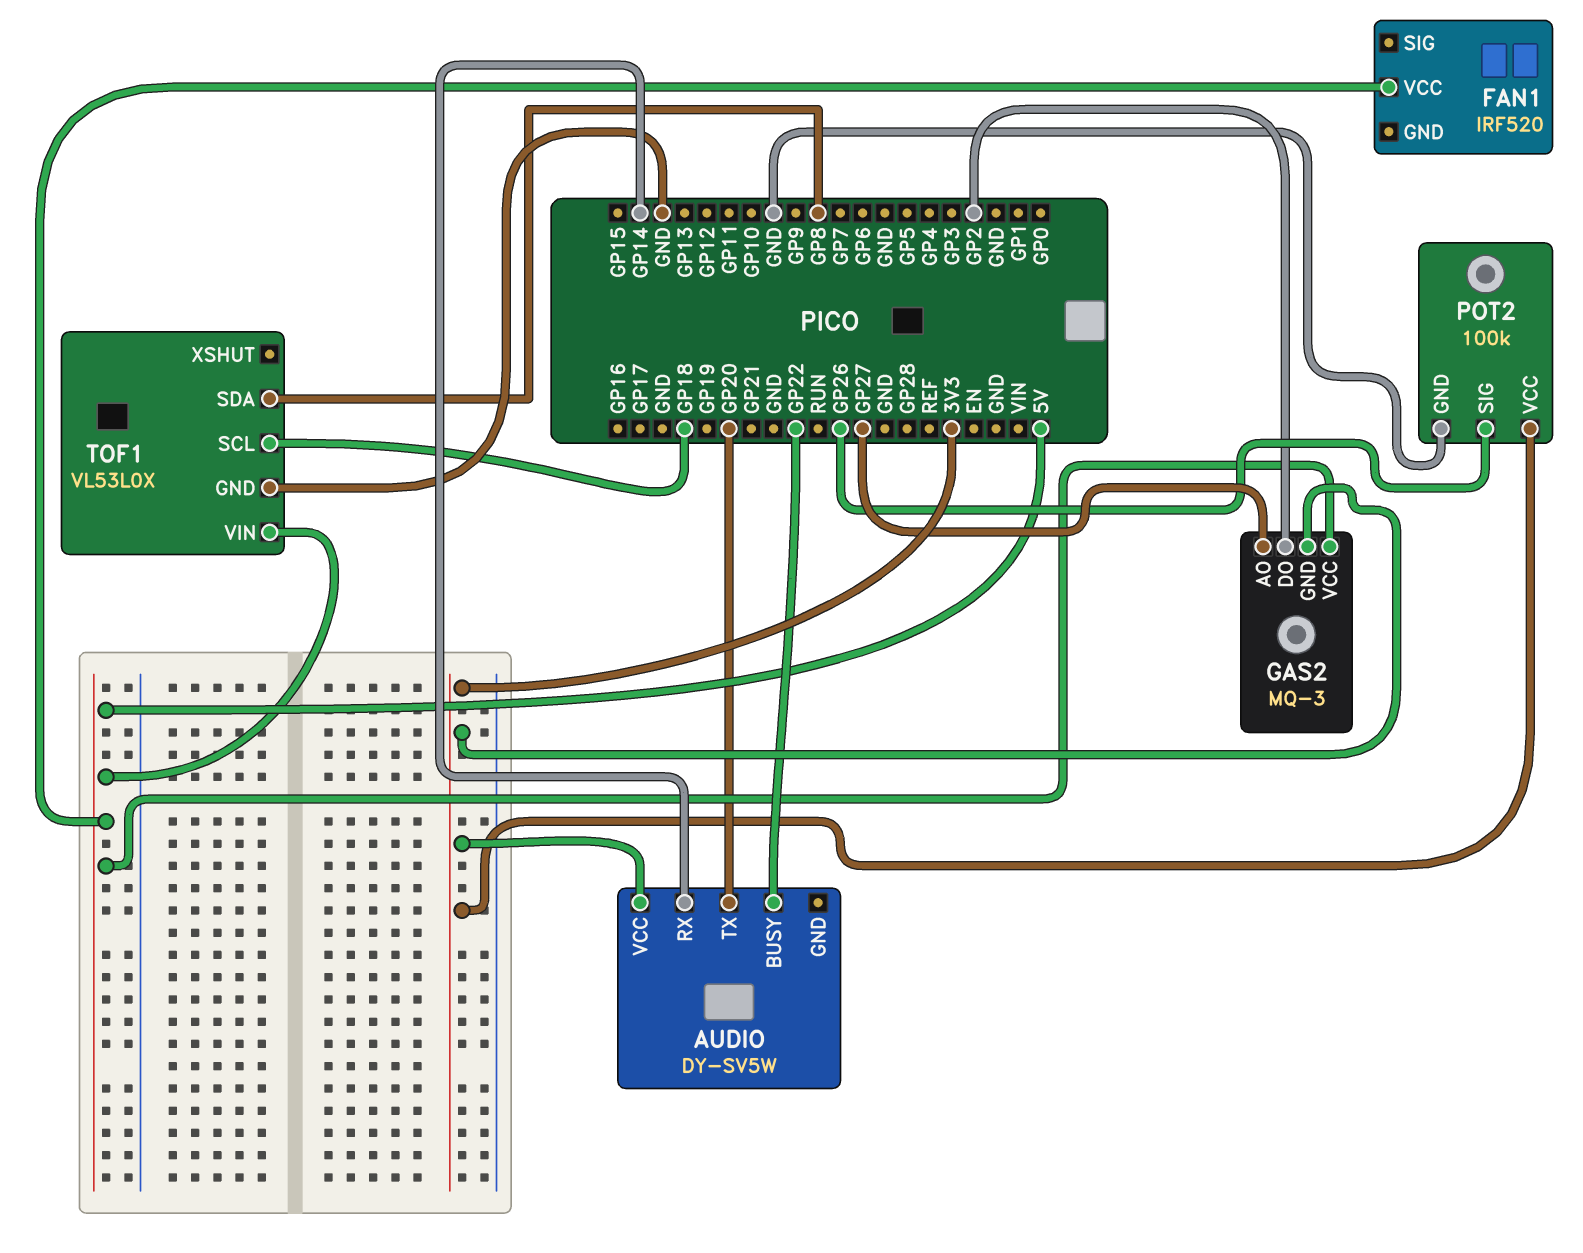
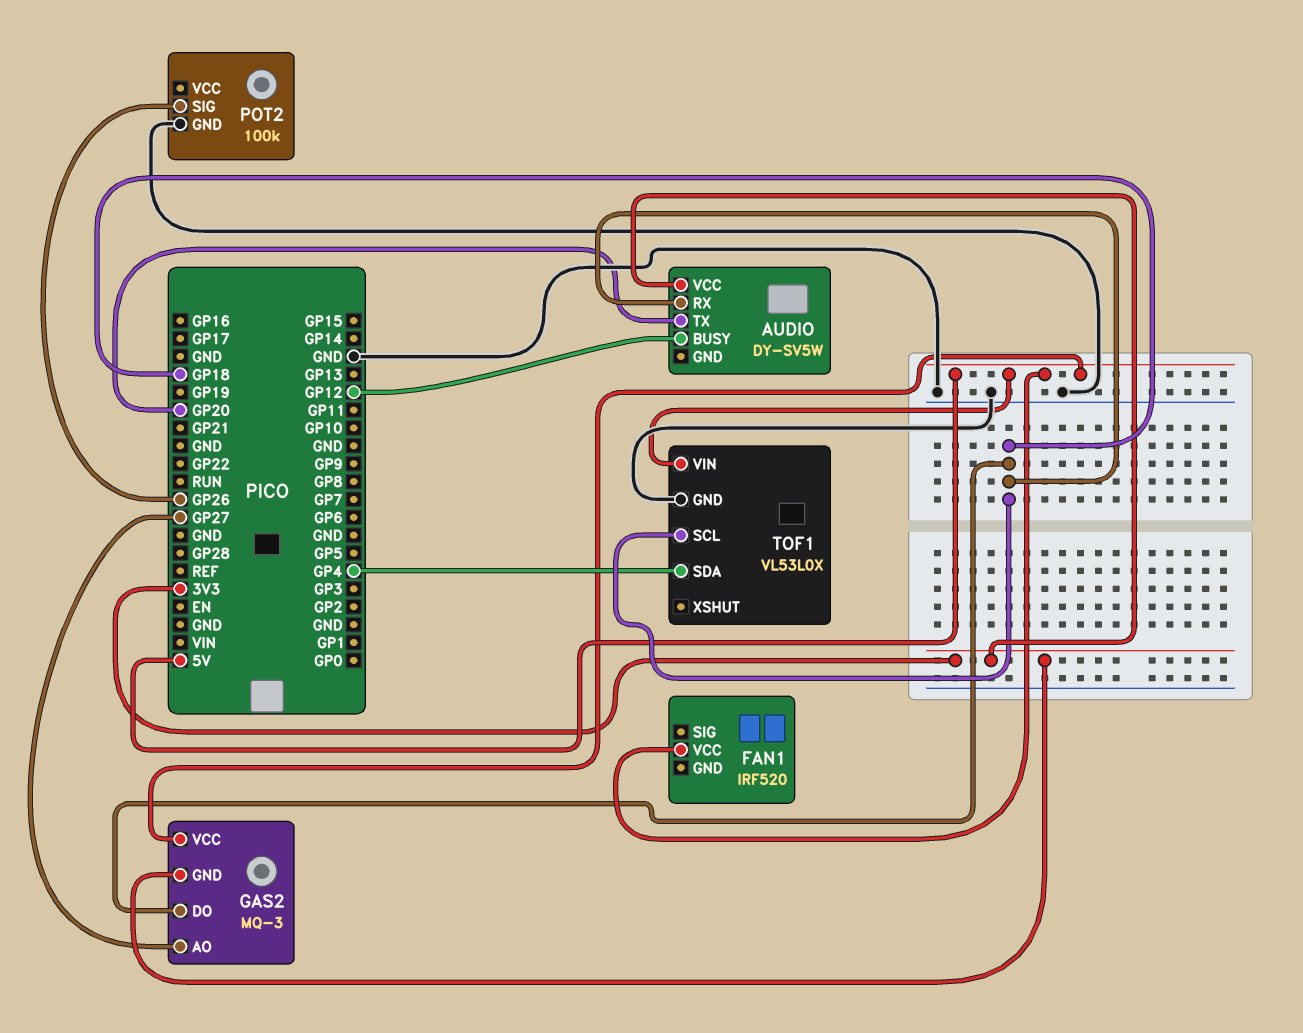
AUDIO pin BUSY: GP22 -> GP12
AUDIO pin RX: GP14 -> GP18
GAS2 pin DO: GP2 -> GP18
POT2 pin VCC: 3V3 -> none
TOF1 pin SDA: GP8 -> GP4

